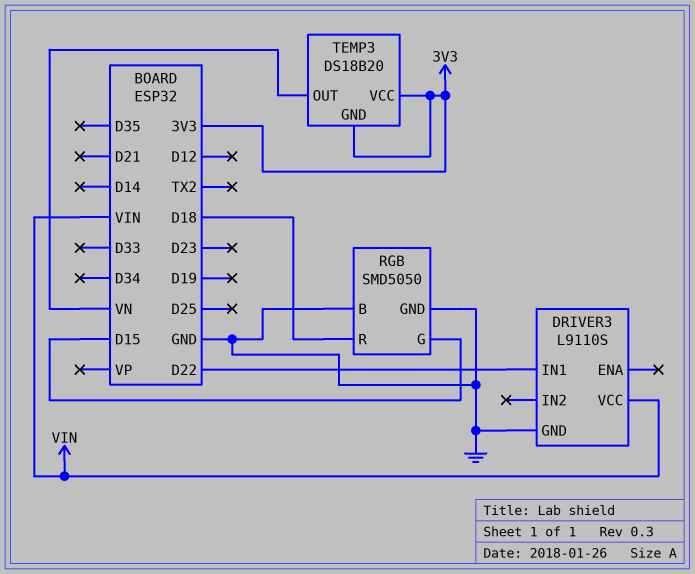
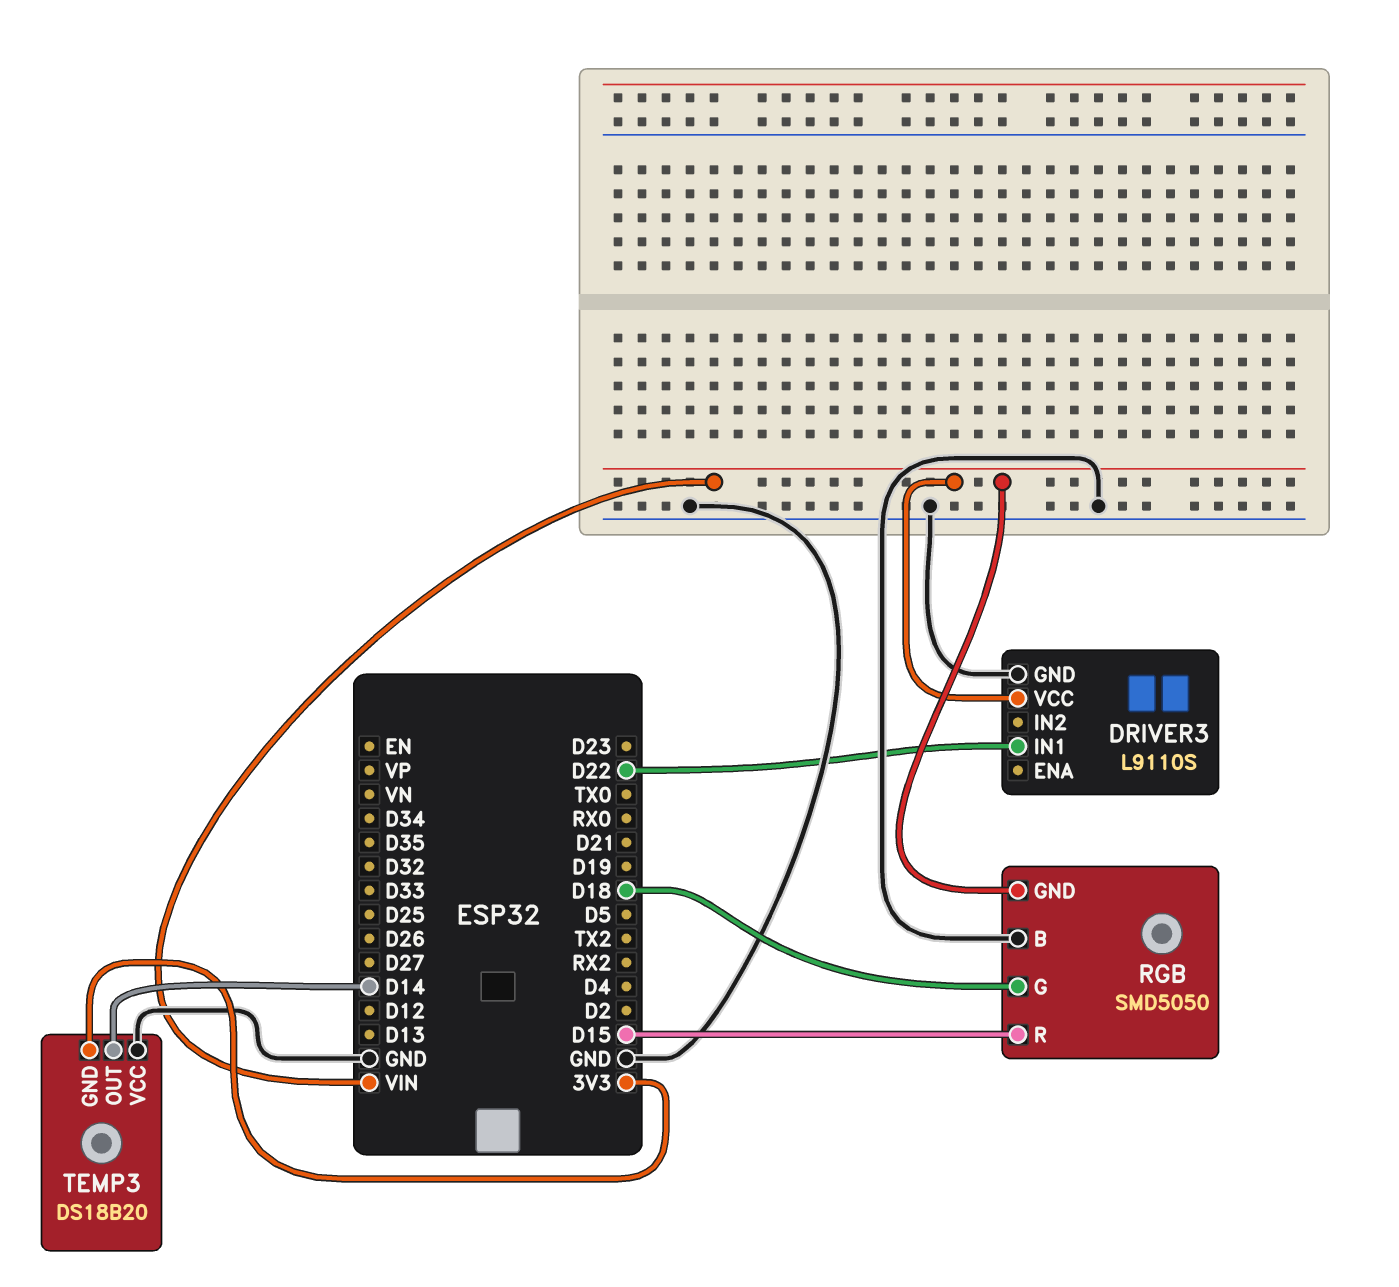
RGB pin G: D15 -> D18
RGB pin GND: GND -> VIN
RGB pin R: D18 -> D15
TEMP3 pin OUT: VN -> D14
TEMP3 pin VCC: 3V3 -> GND

